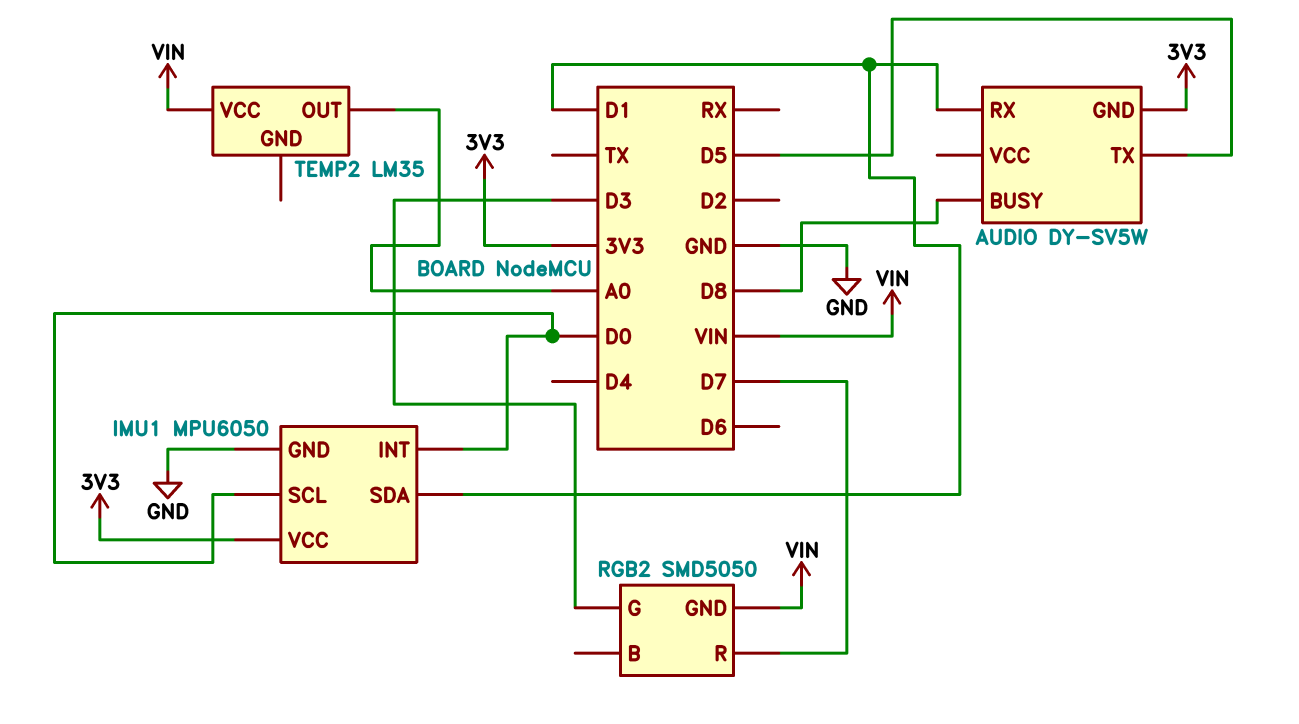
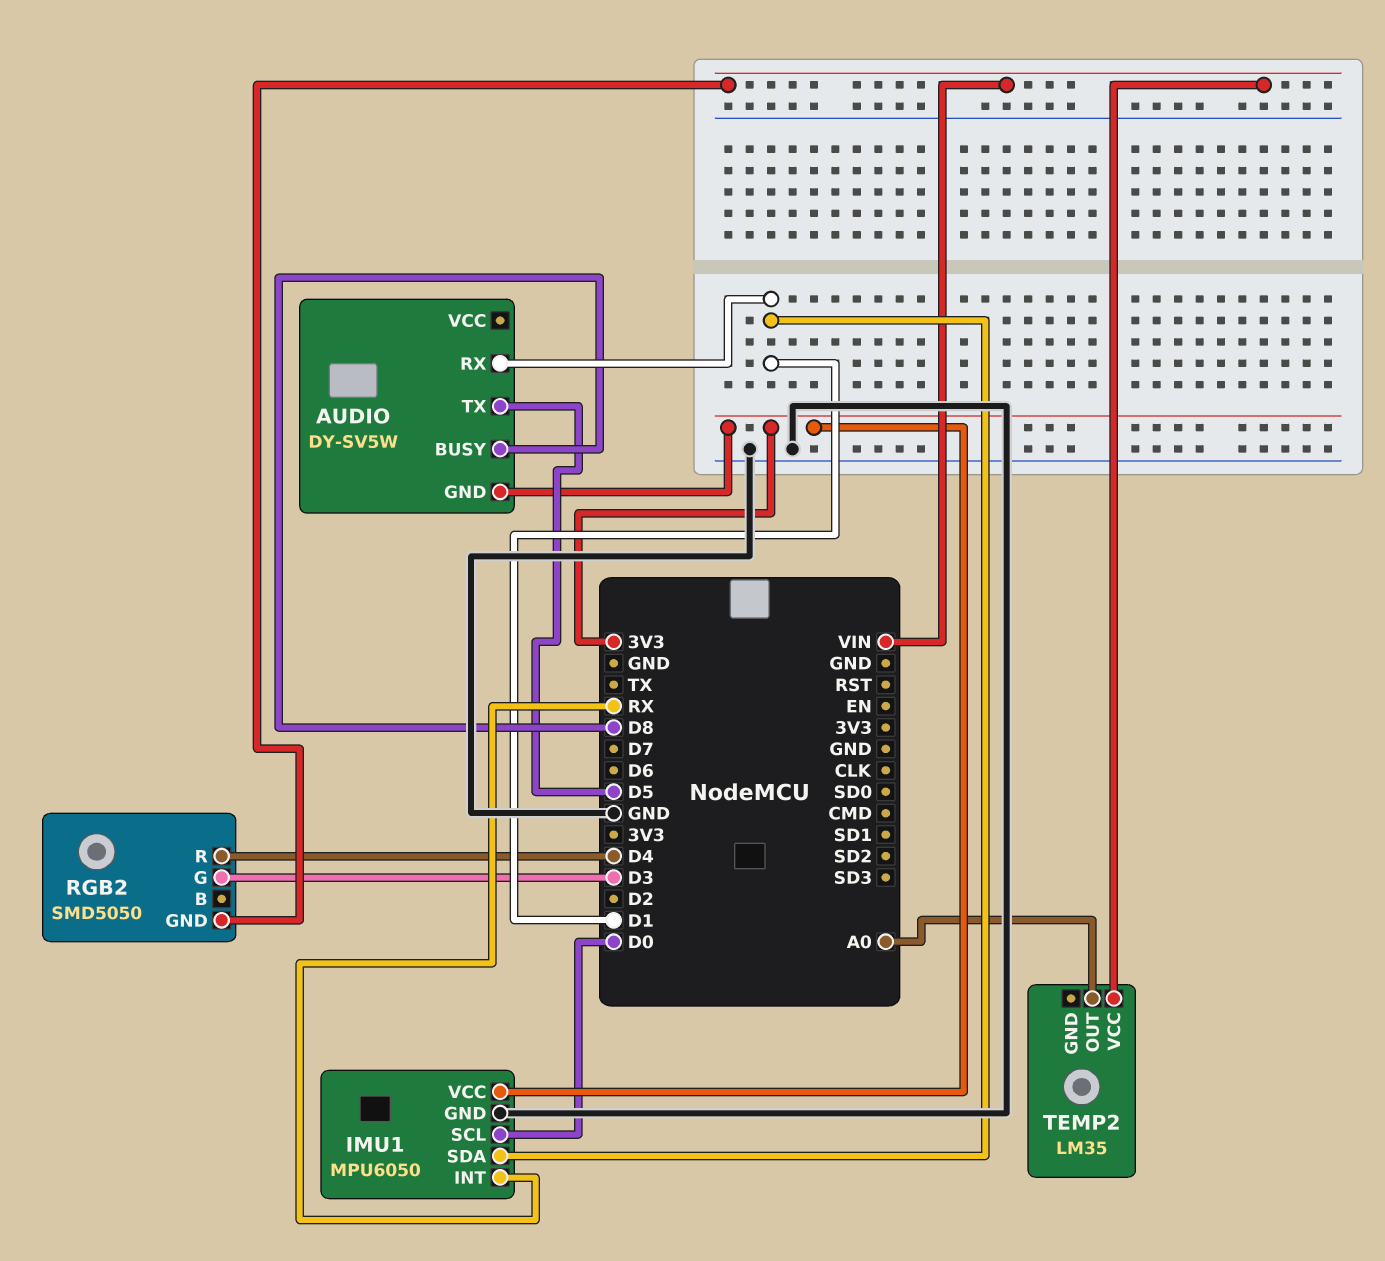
IMU1 pin INT: D0 -> RX
RGB2 pin R: D7 -> D4

